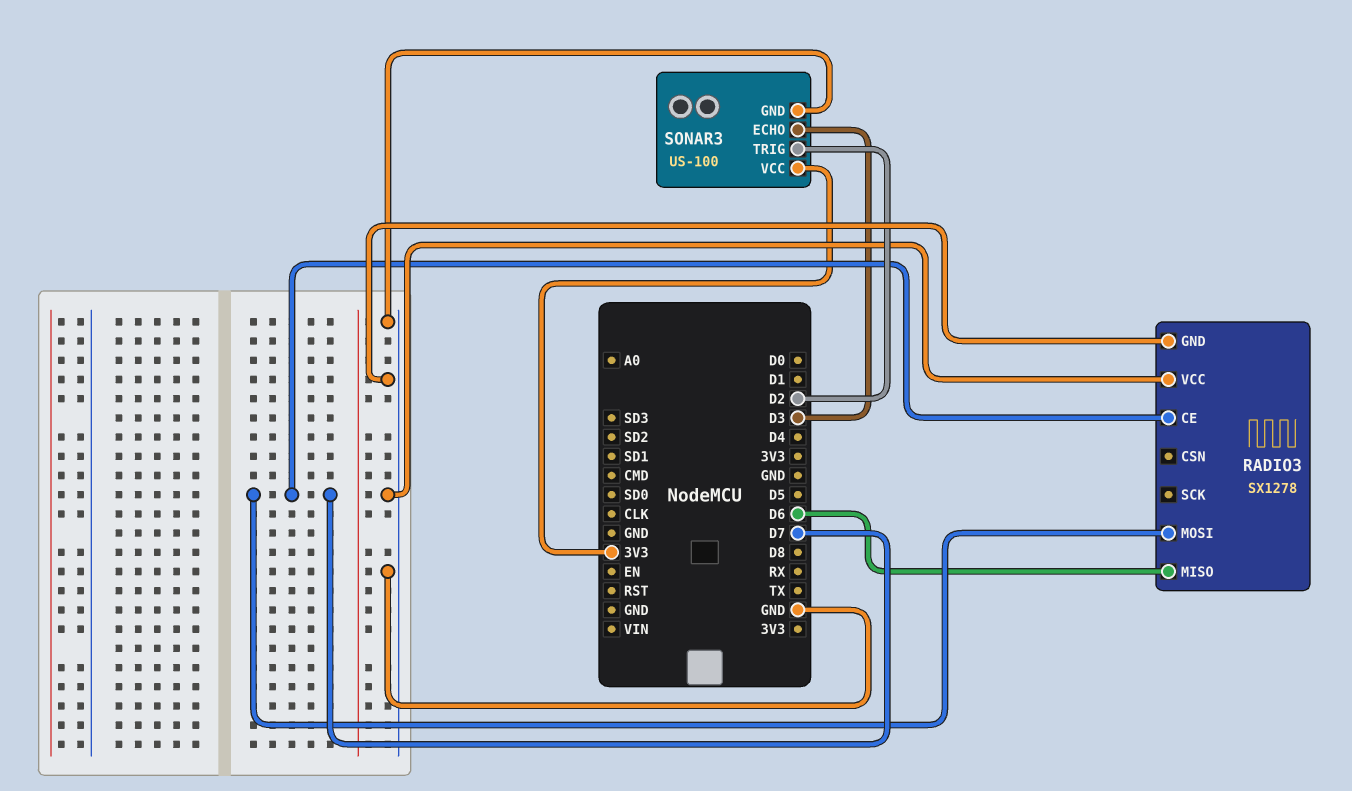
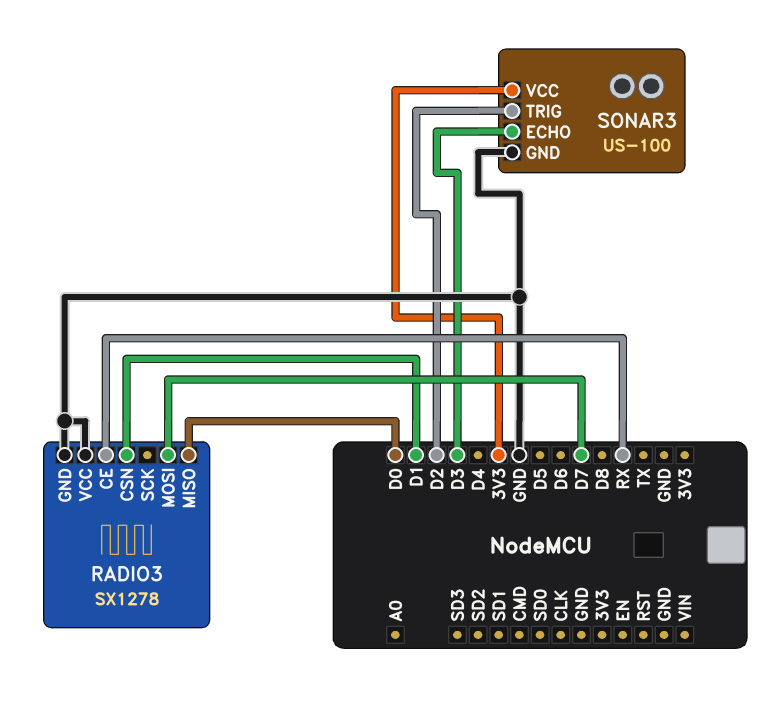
RADIO3 pin CE: D7 -> RX
RADIO3 pin CSN: none -> D1
RADIO3 pin MISO: D6 -> D0

